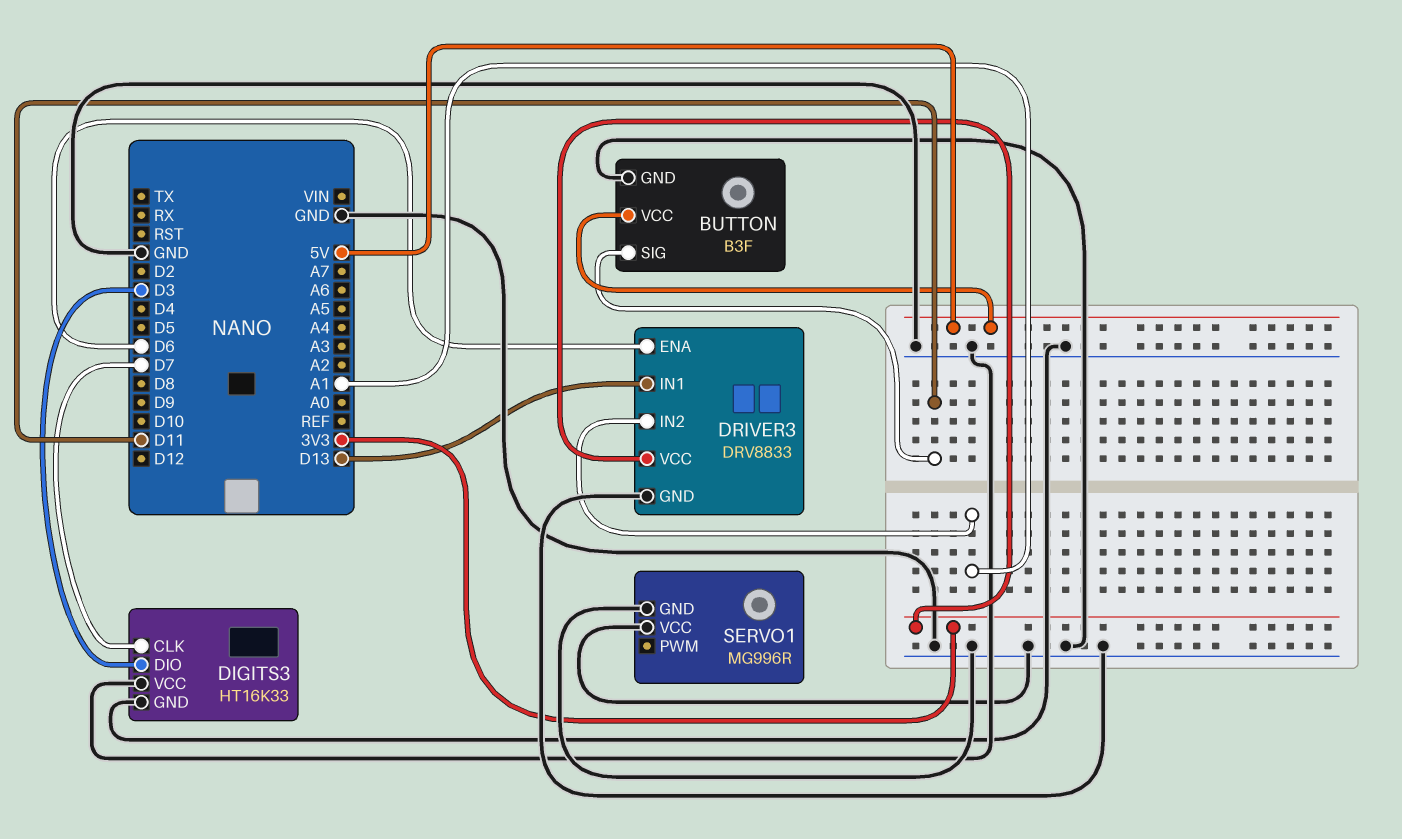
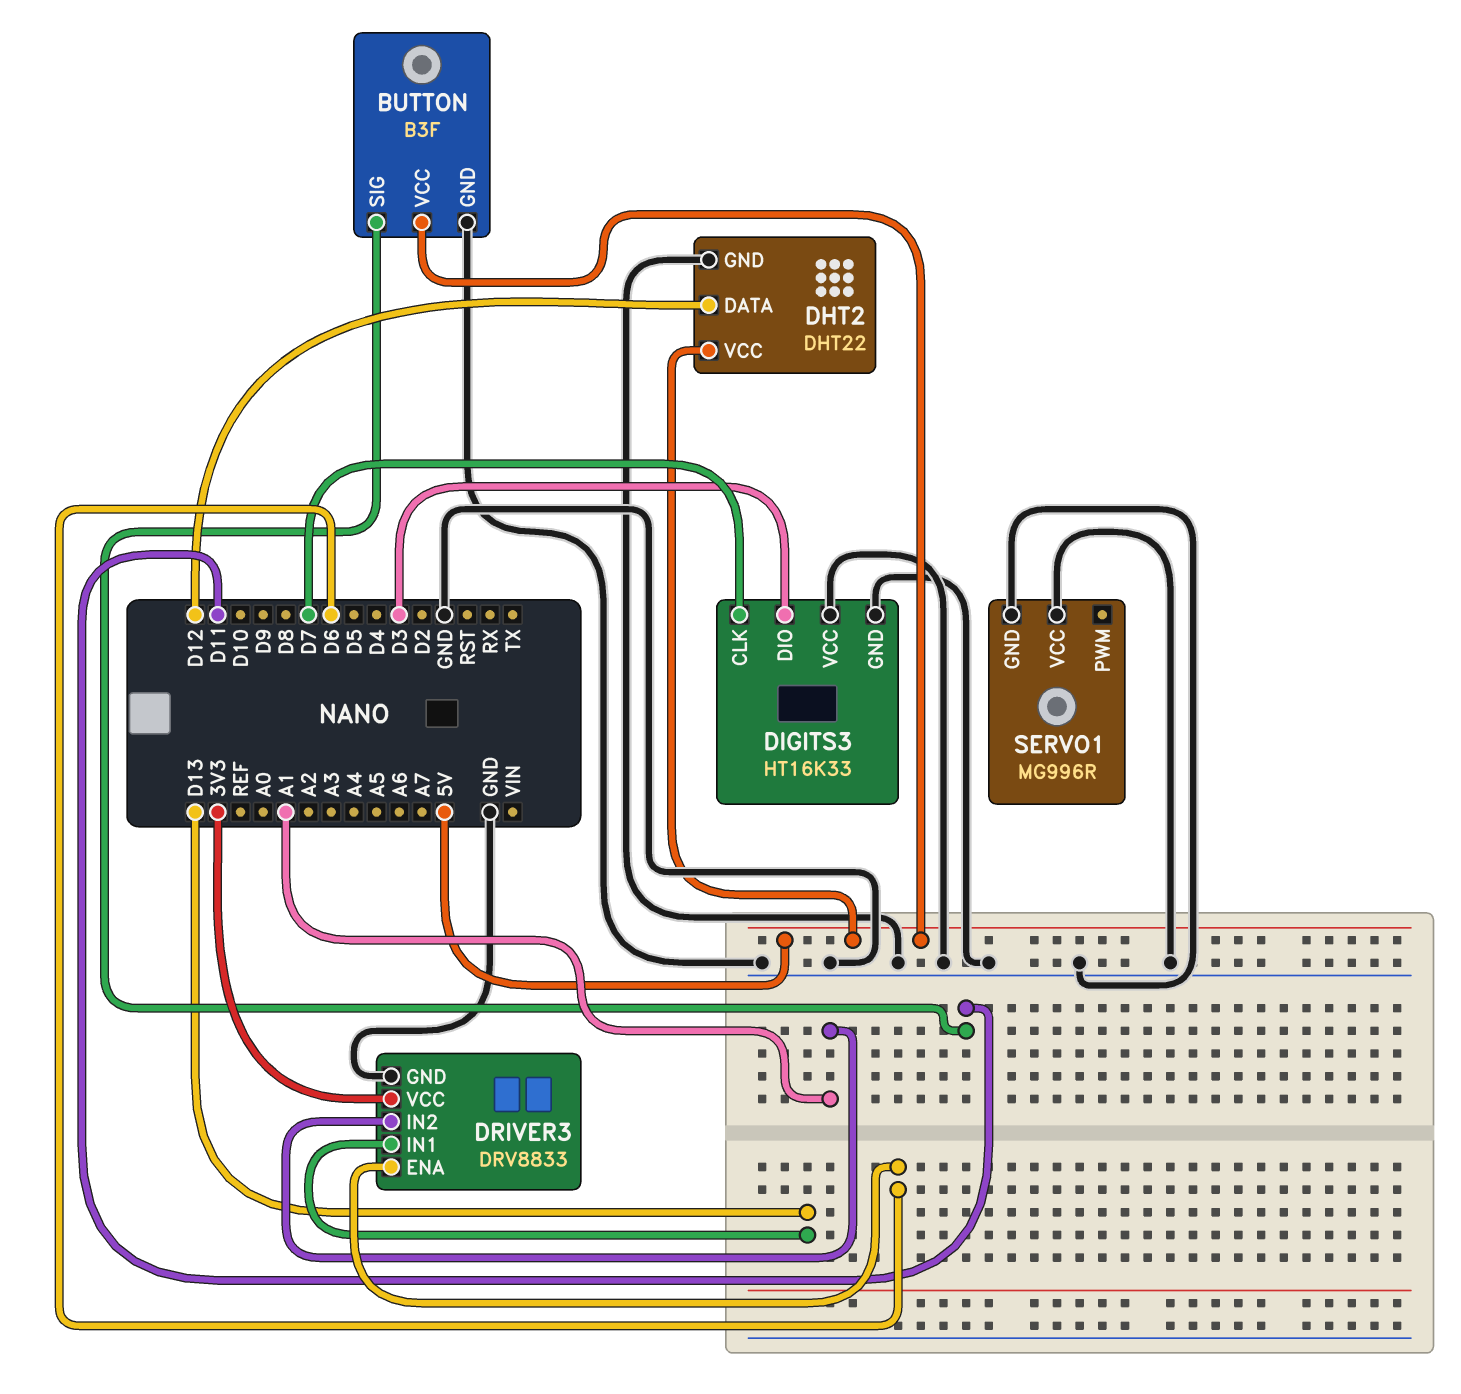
DHT2: none -> DHT22
DHT2 pin DATA: none -> D12
DHT2 pin GND: none -> GND
DHT2 pin VCC: none -> 5V

